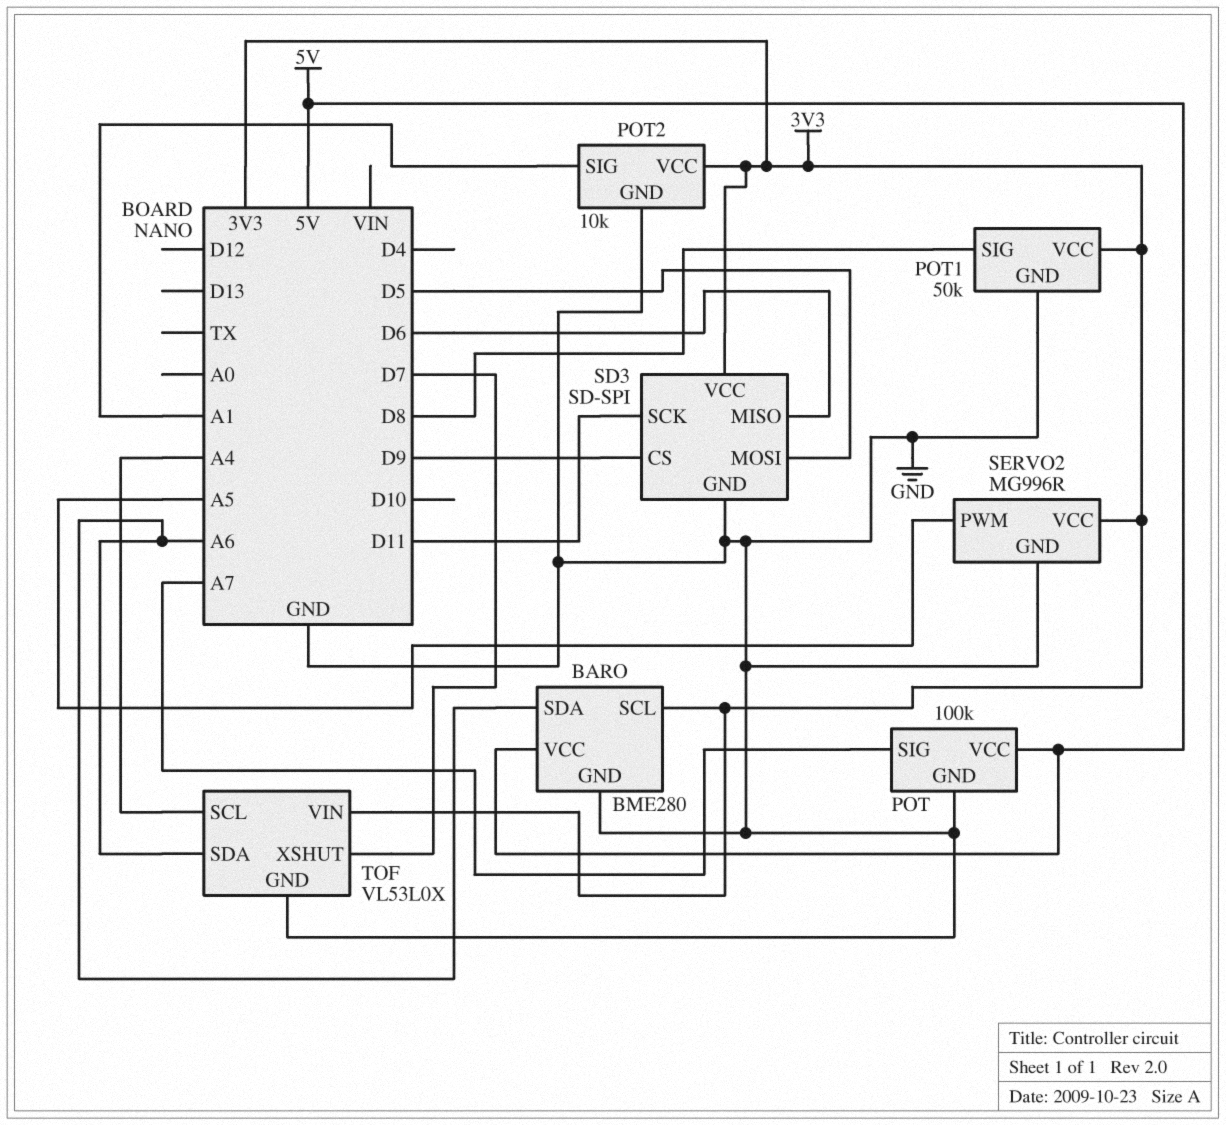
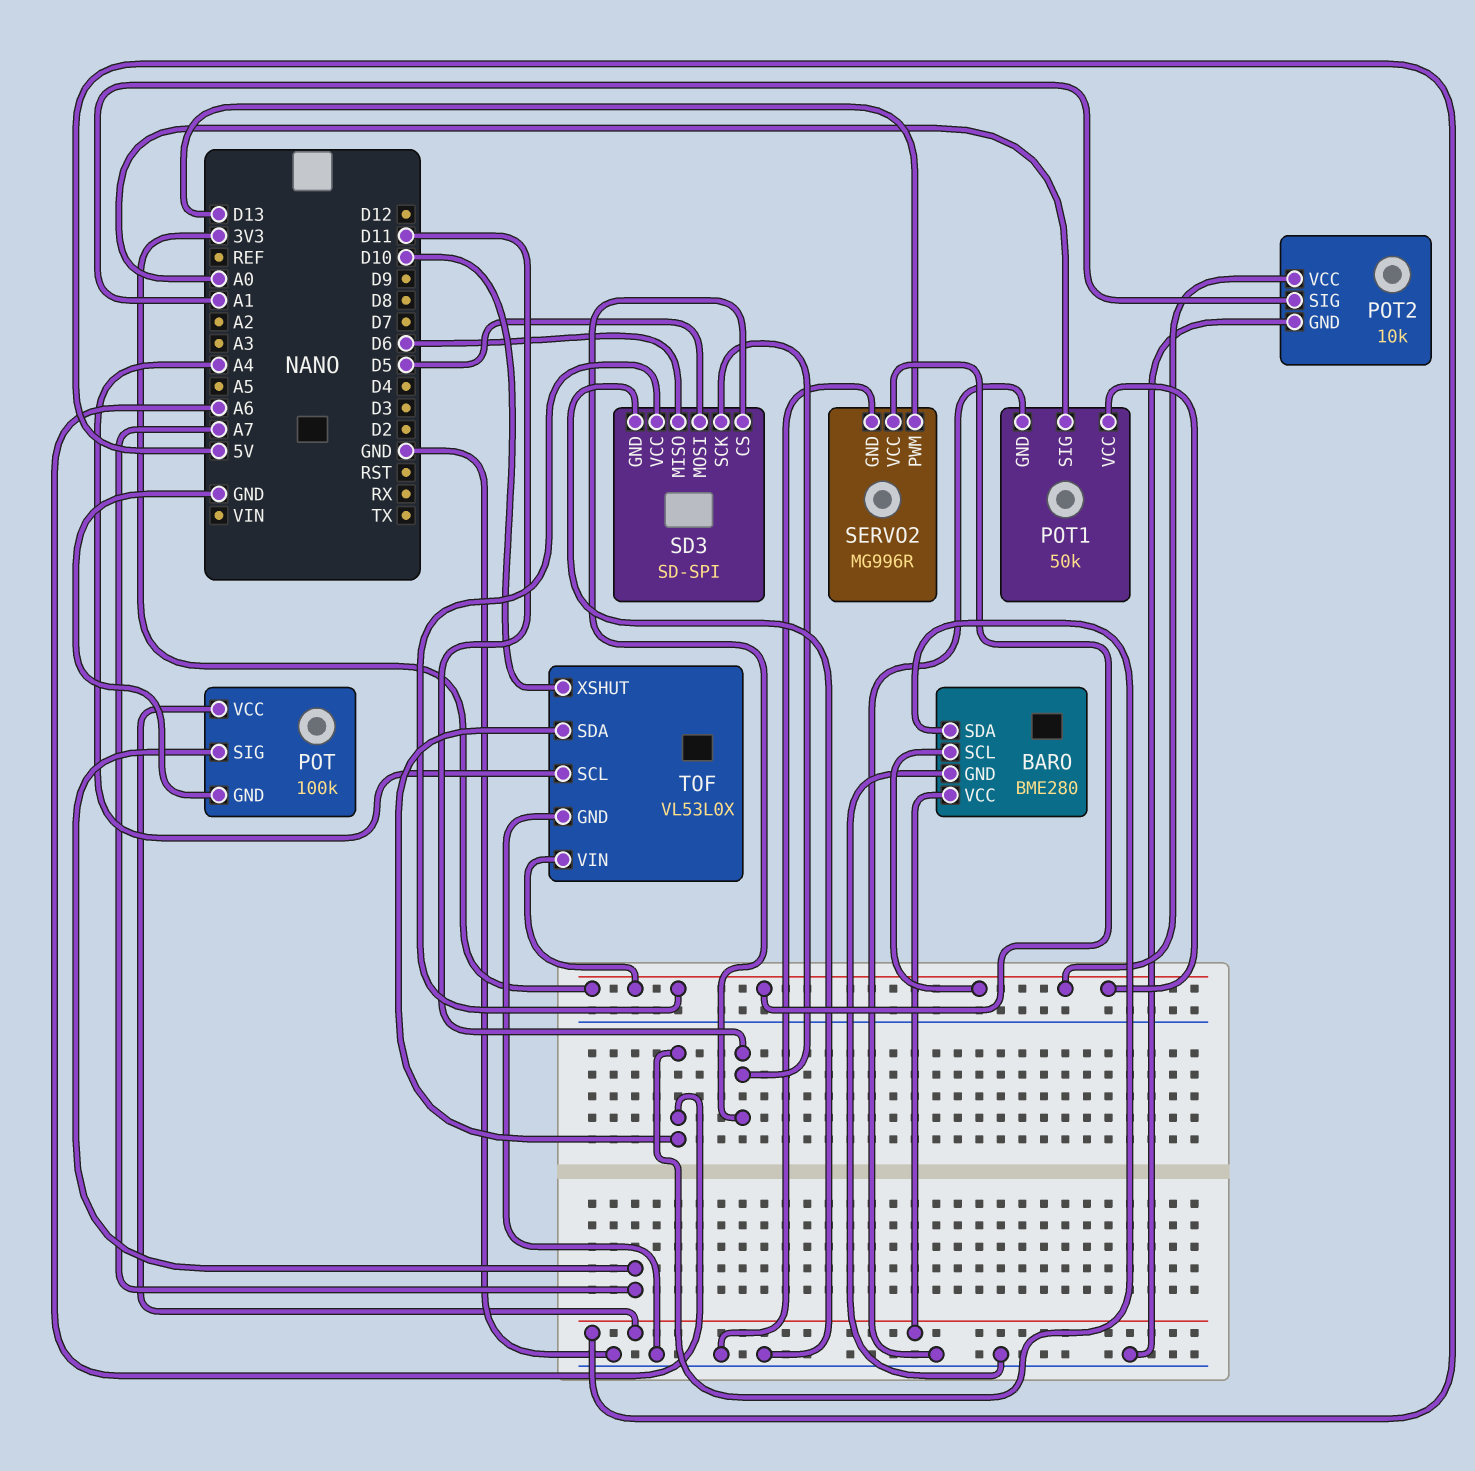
POT1 pin SIG: D8 -> A0
SD3 pin CS: D9 -> D11
SERVO2 pin PWM: A5 -> D13
TOF pin XSHUT: D7 -> D10

